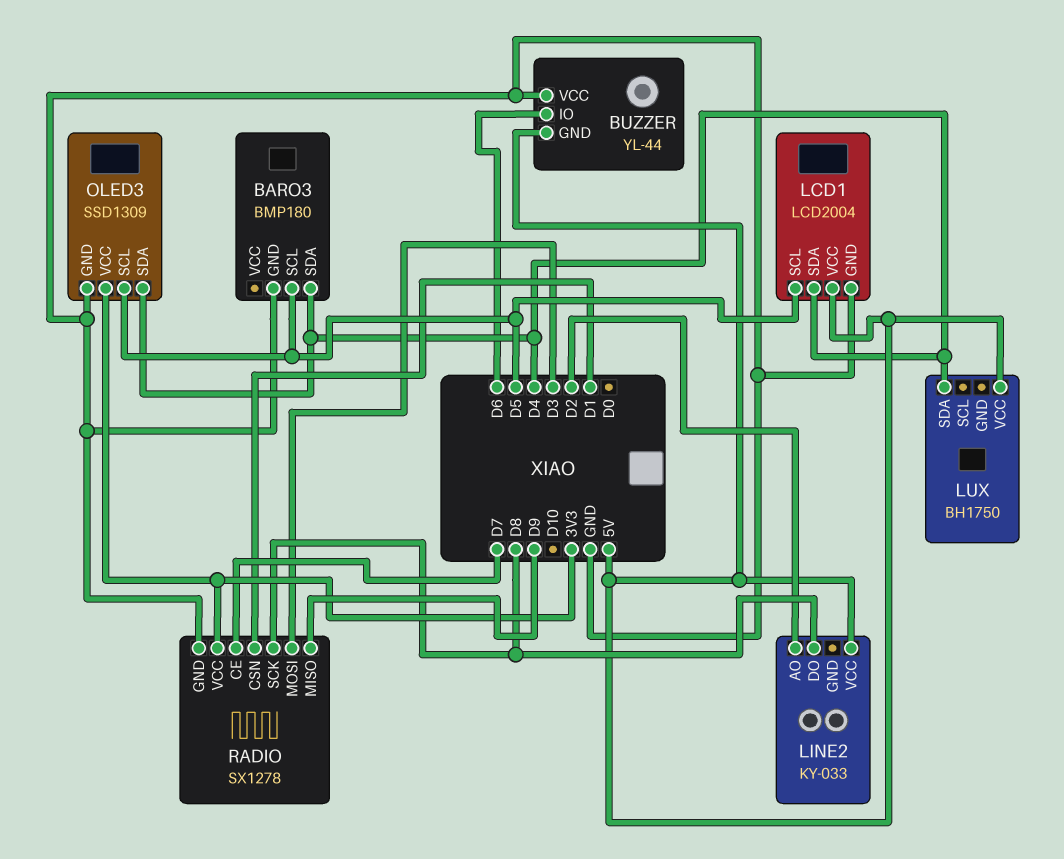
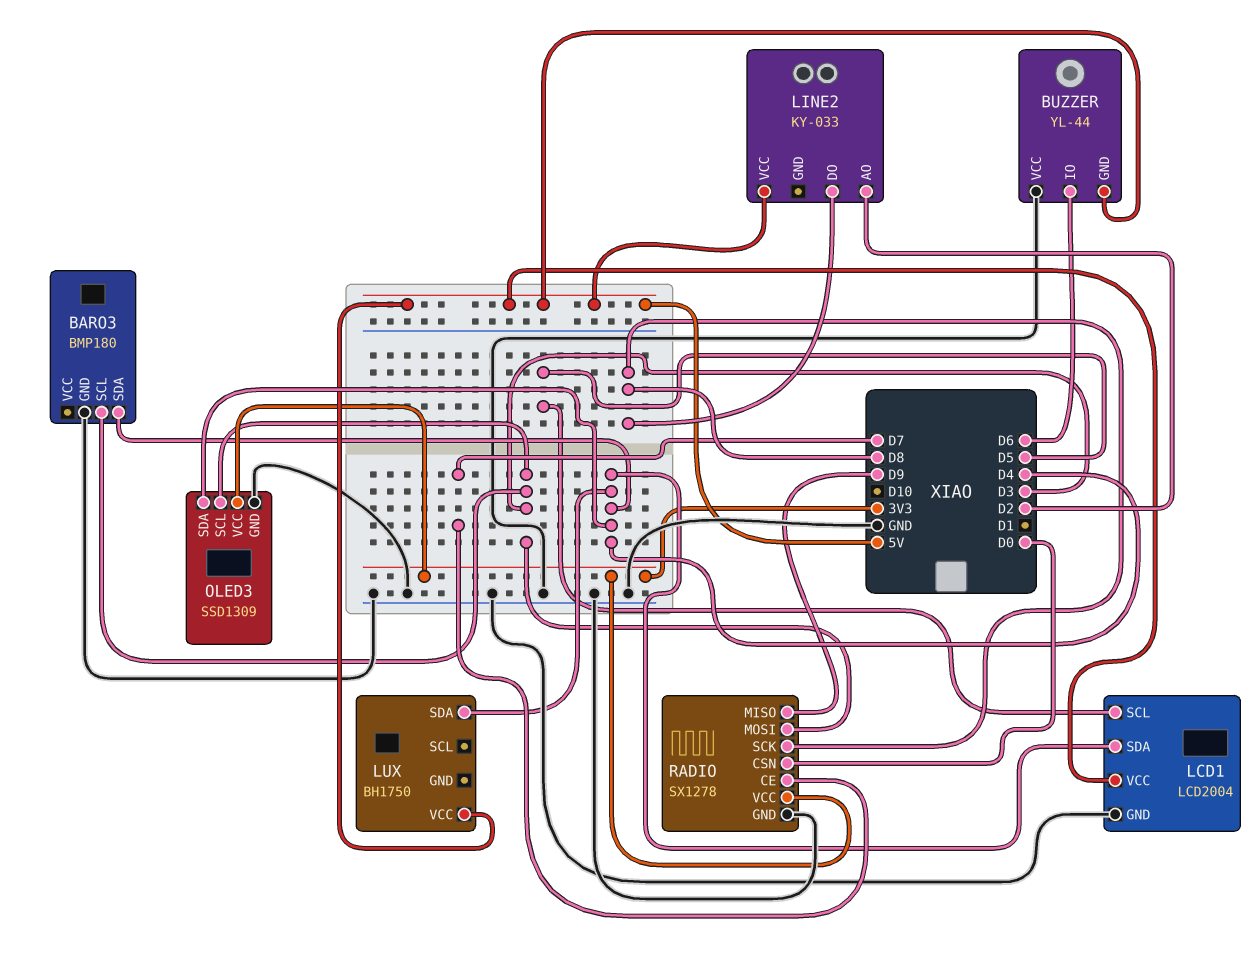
BARO3 pin SCL: D5 -> D3
OLED3 pin SCL: D5 -> D3
RADIO pin CSN: D1 -> D0

